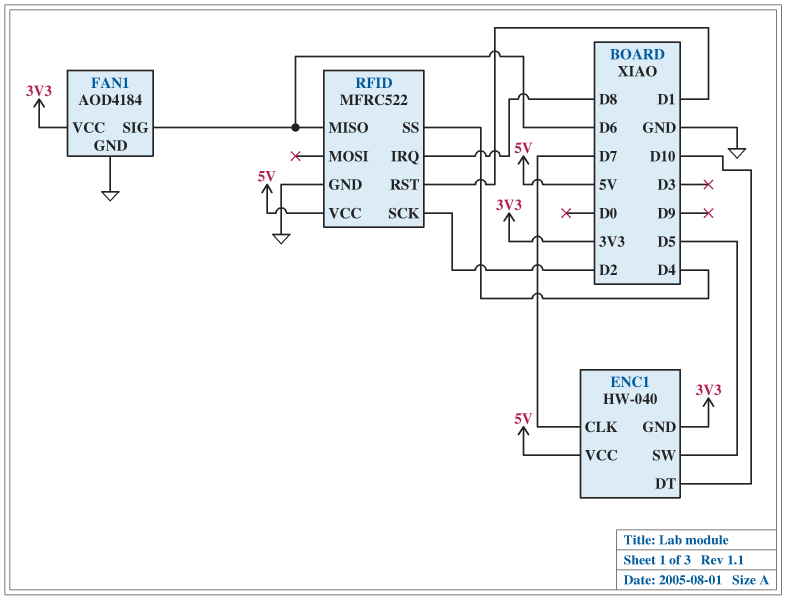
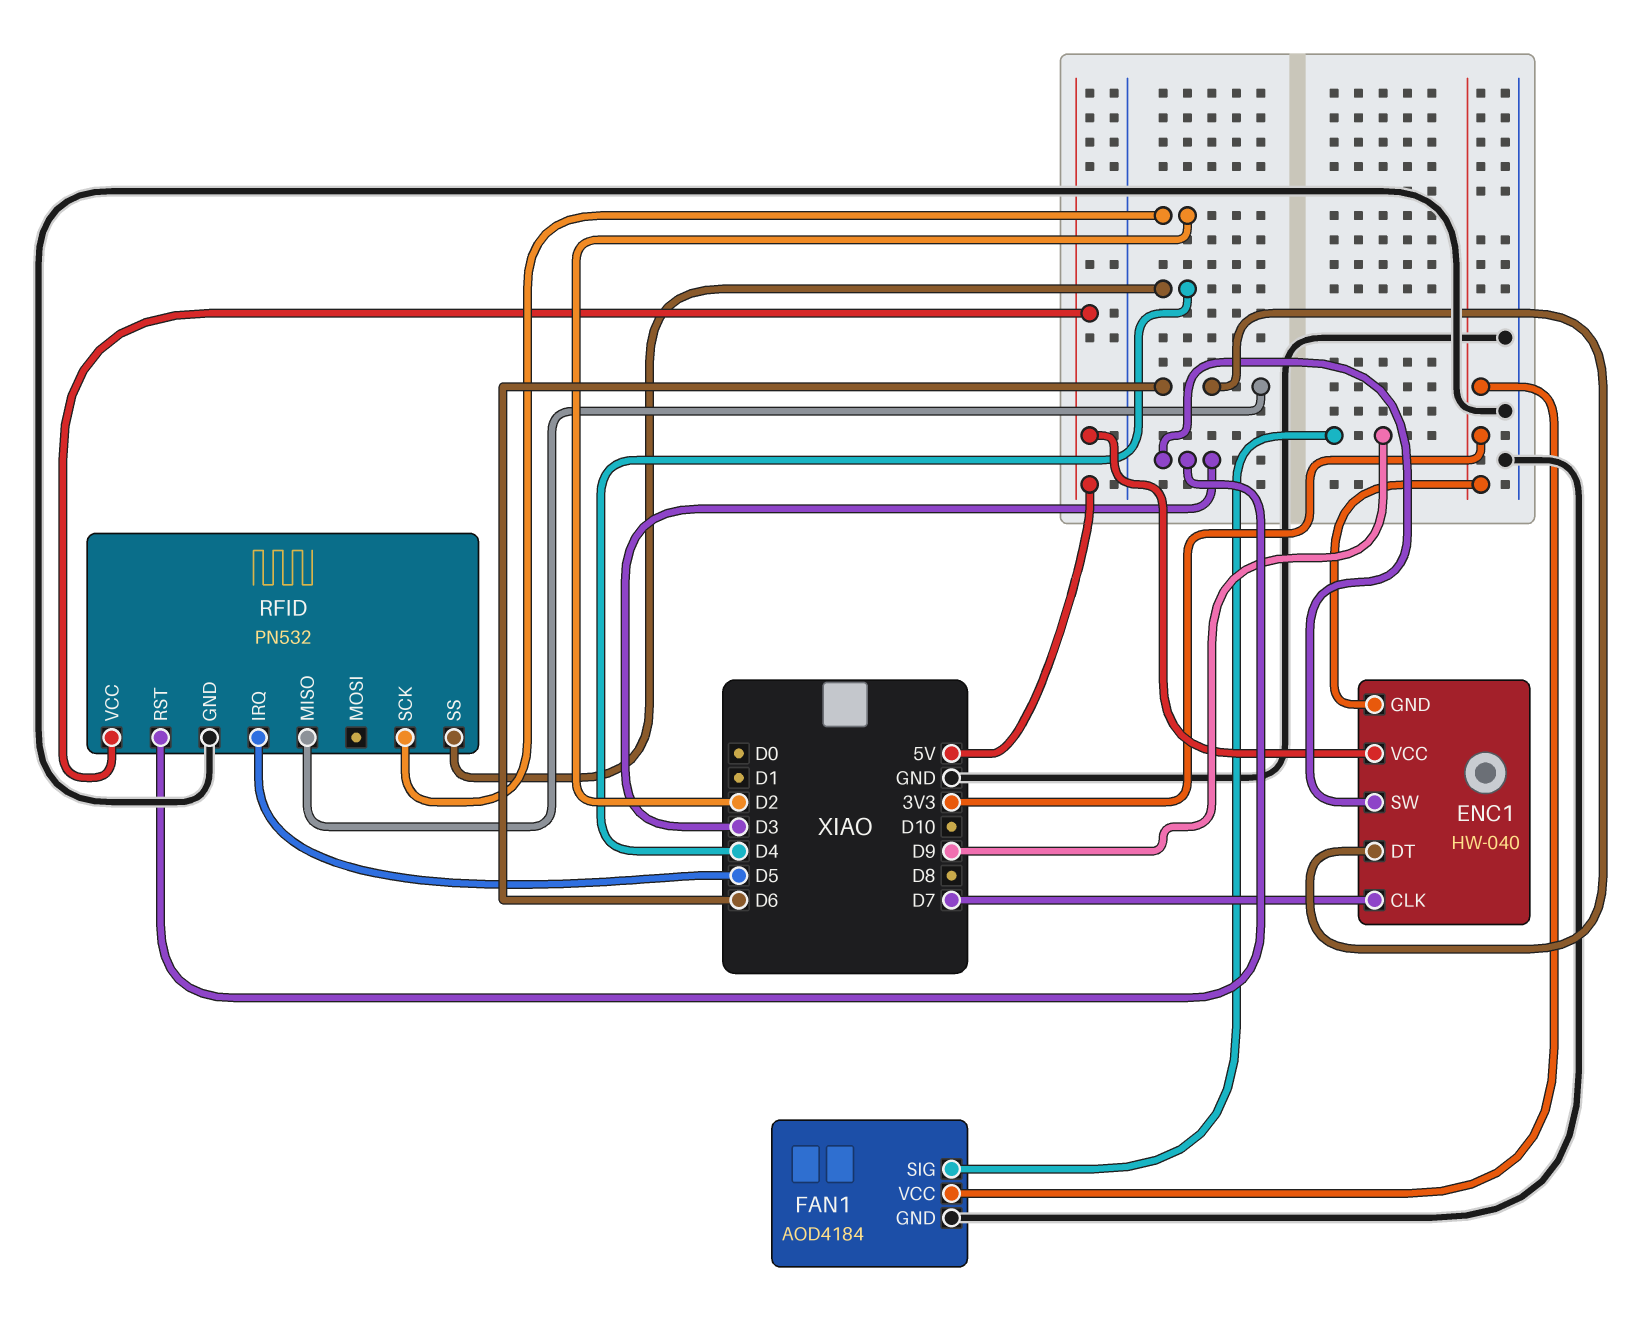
ENC1 pin DT: D10 -> D6
ENC1 pin SW: D5 -> D3
FAN1 pin SIG: D6 -> D9
RFID: MFRC522 -> PN532
RFID pin IRQ: D8 -> D5
RFID pin RST: D1 -> D3

